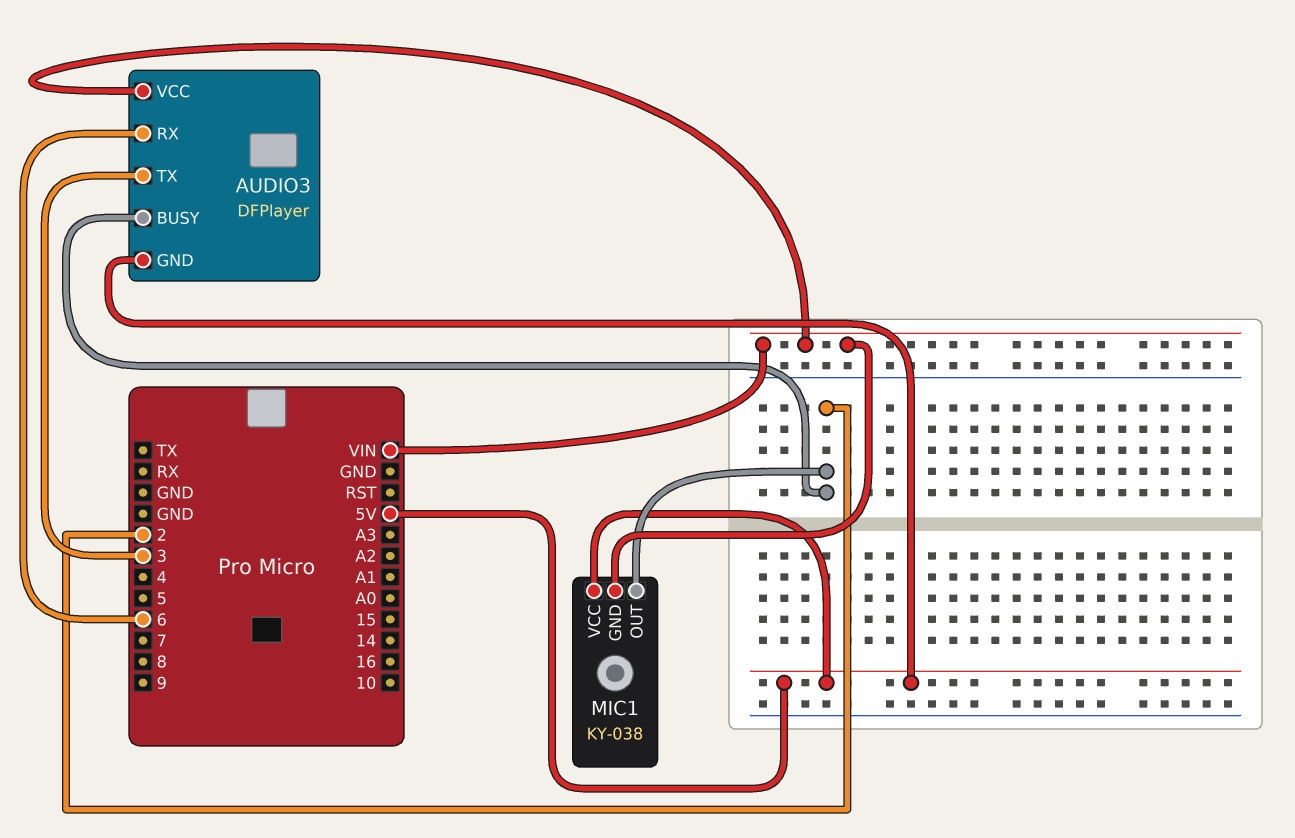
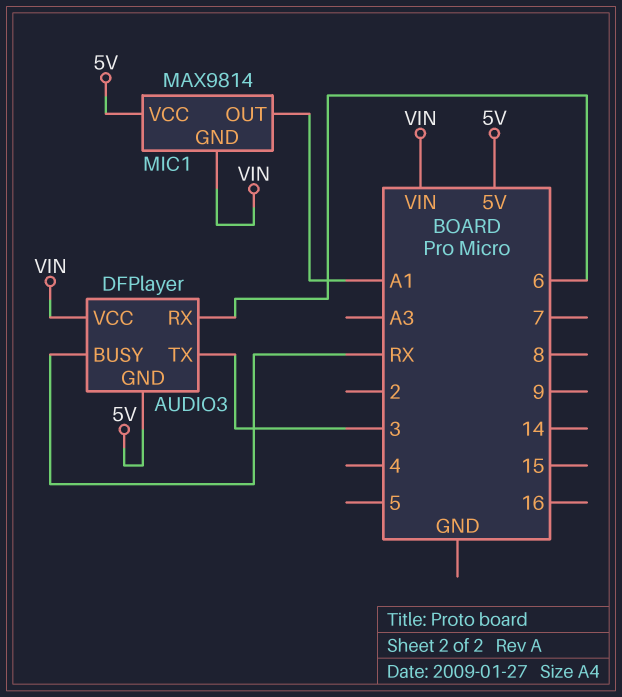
AUDIO3 pin BUSY: 2 -> RX
MIC1: KY-038 -> MAX9814
MIC1 pin OUT: 2 -> A1

